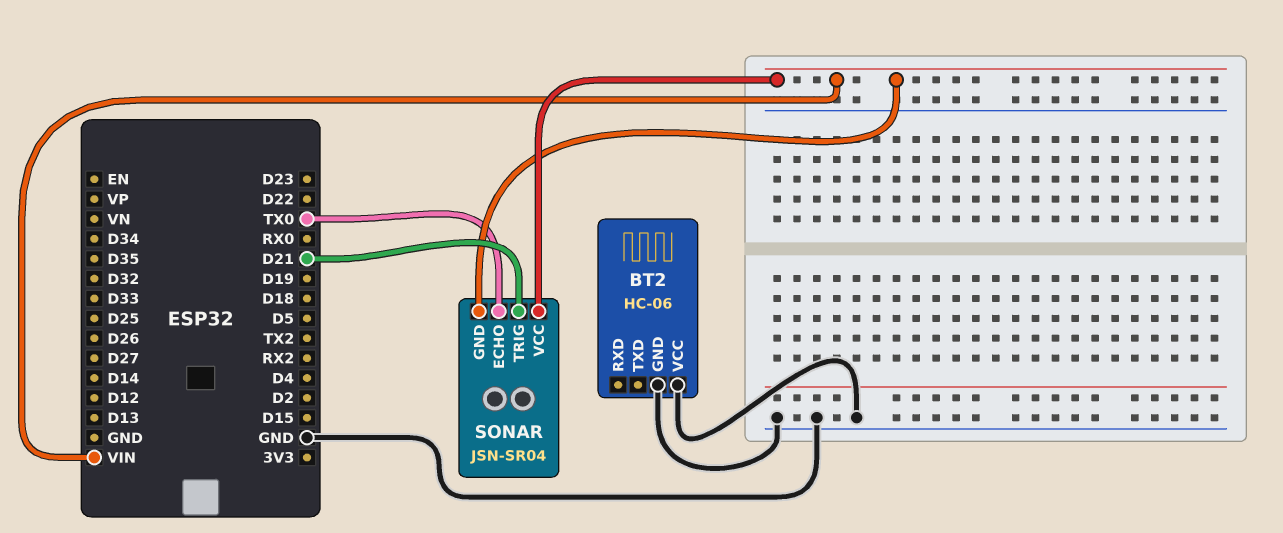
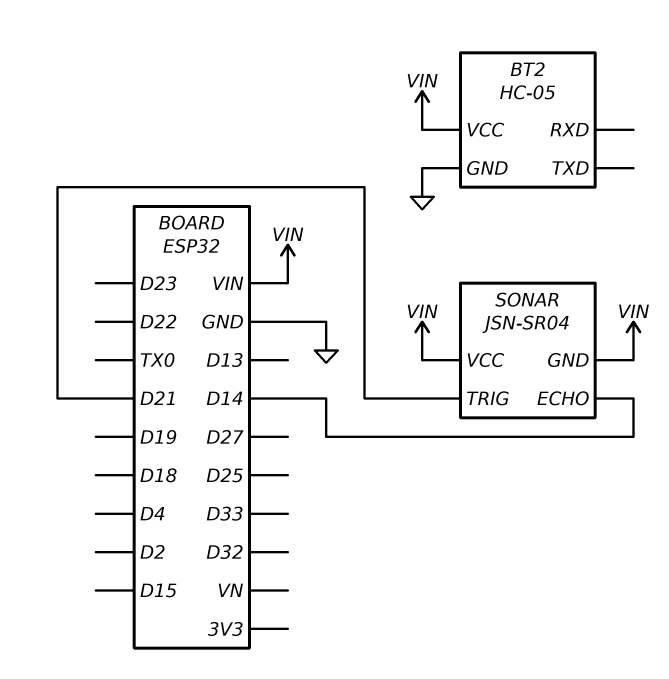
BT2: HC-06 -> HC-05
BT2 pin VCC: GND -> VIN
SONAR pin ECHO: TX0 -> D14

